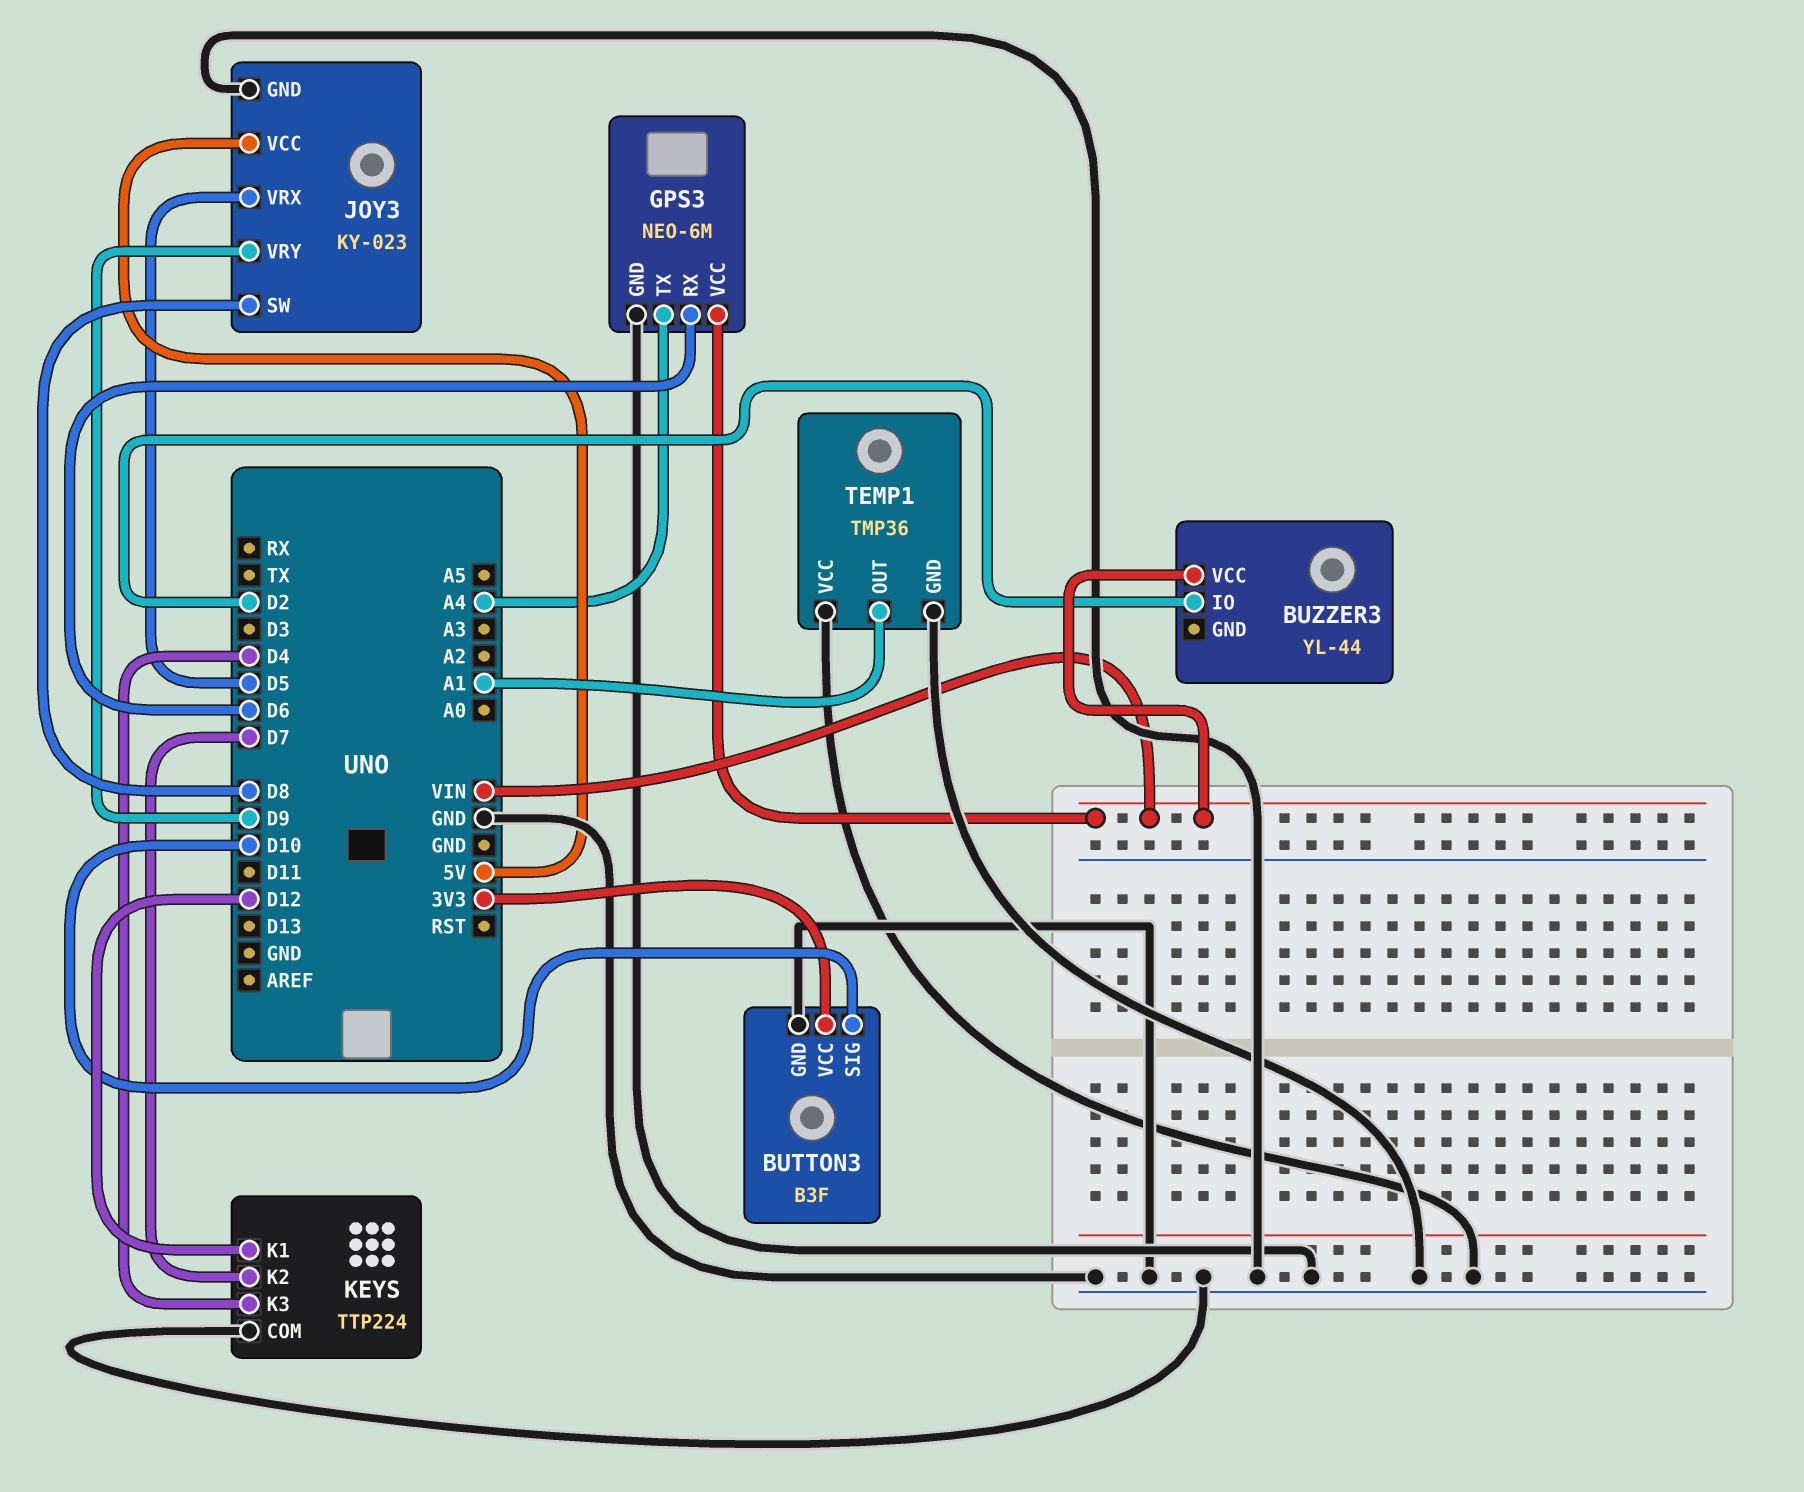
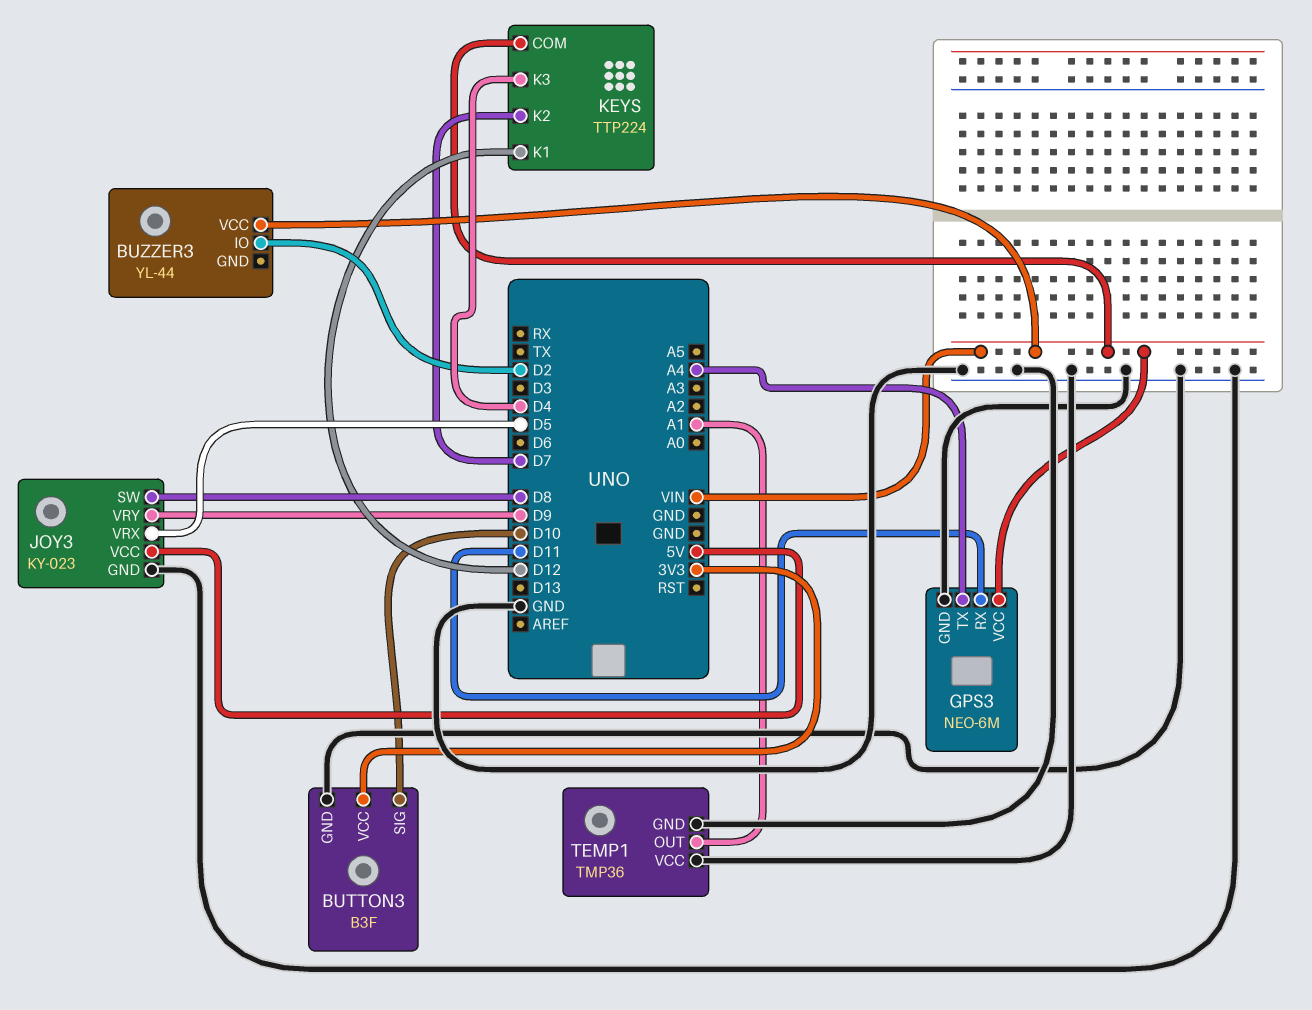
GPS3 pin RX: D6 -> D11
KEYS pin COM: GND -> VIN

